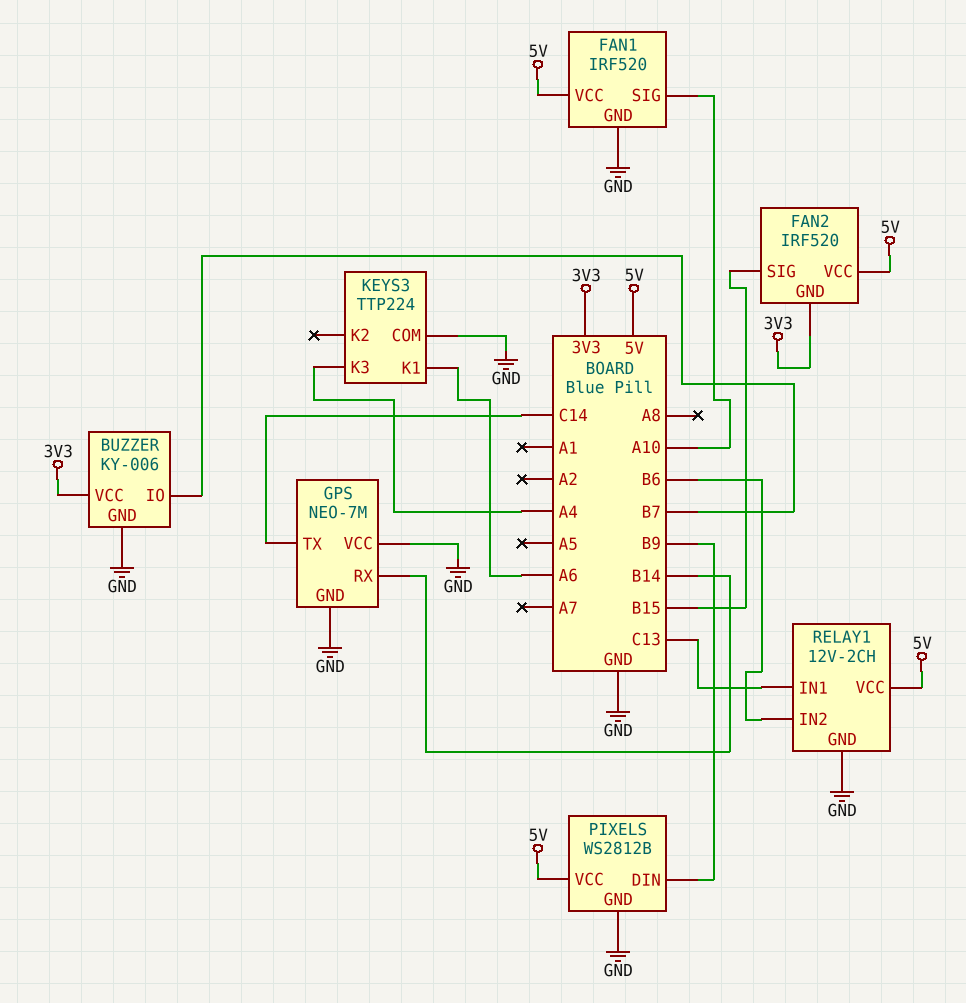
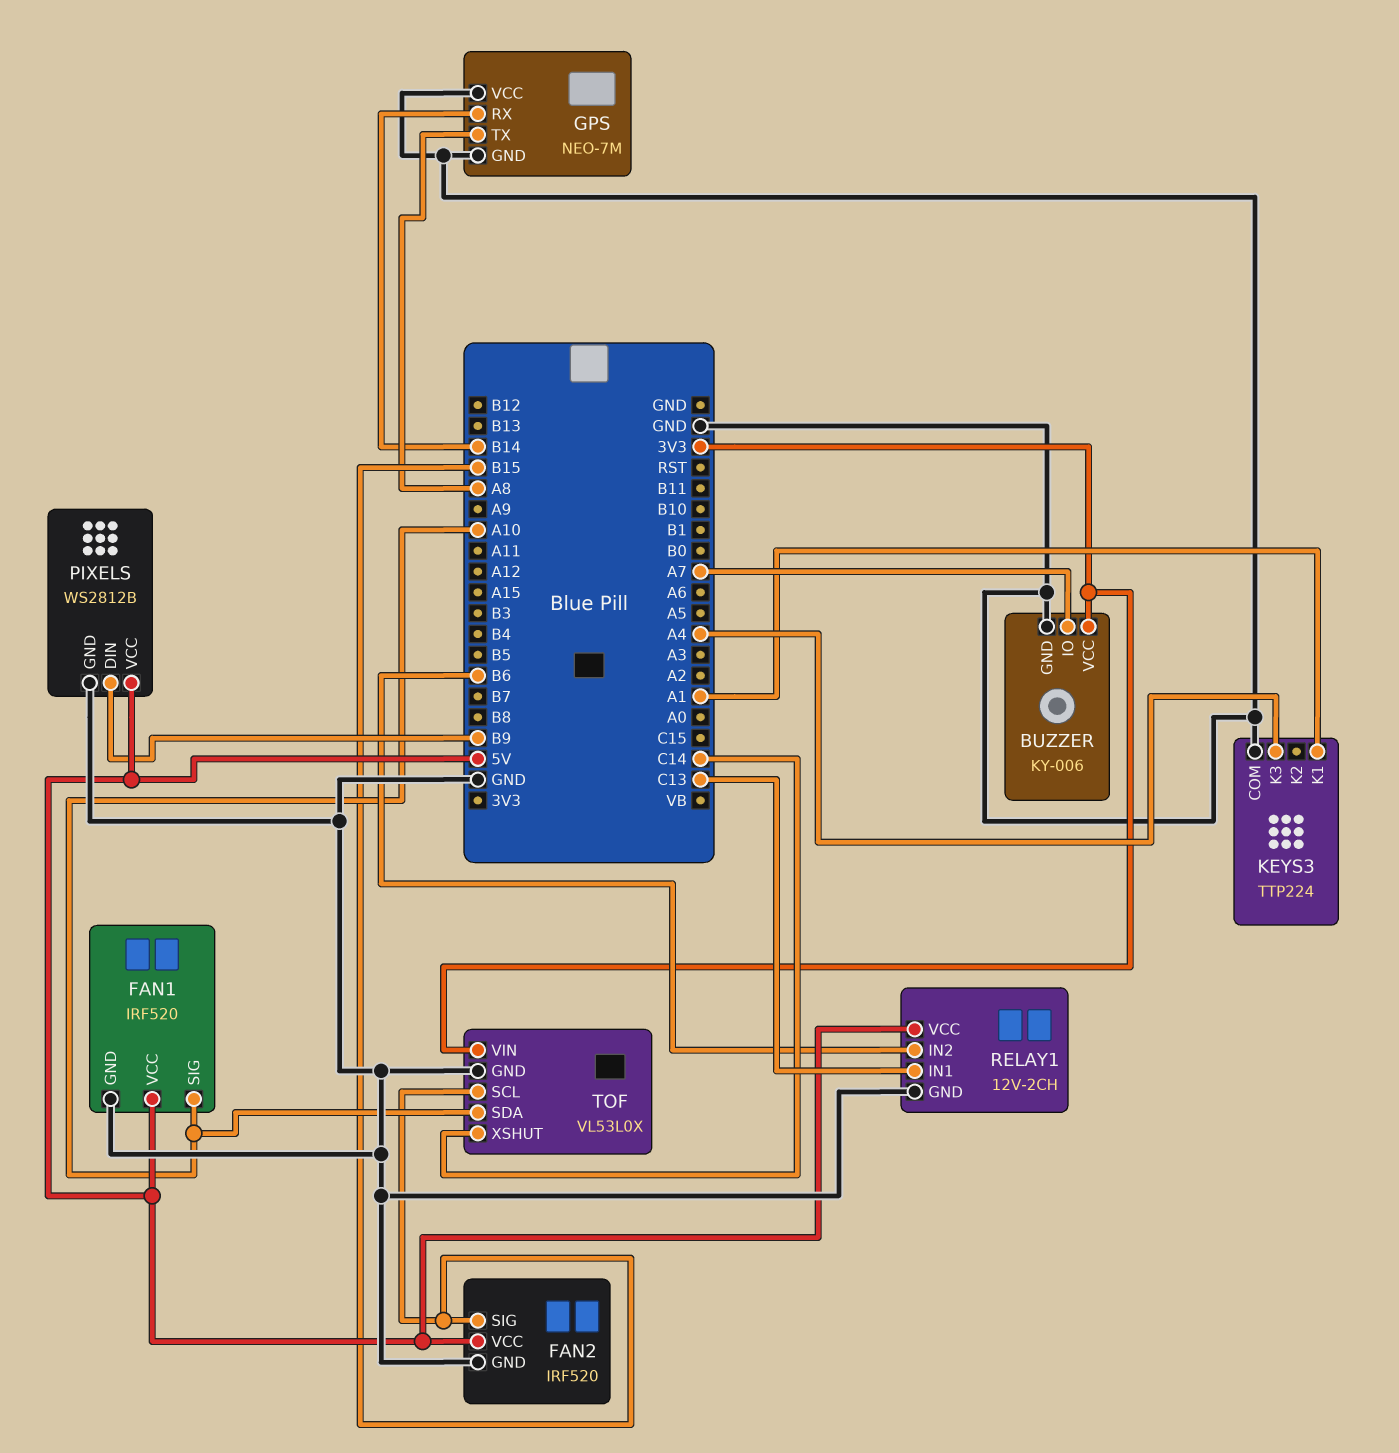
BUZZER pin IO: B7 -> A7
FAN2 pin GND: 3V3 -> GND
GPS pin TX: C14 -> A8
KEYS3 pin K1: A6 -> A1
TOF: none -> VL53L0X
TOF pin GND: none -> GND
TOF pin SCL: none -> B15
TOF pin SDA: none -> A10
TOF pin VIN: none -> 3V3
TOF pin XSHUT: none -> C14

